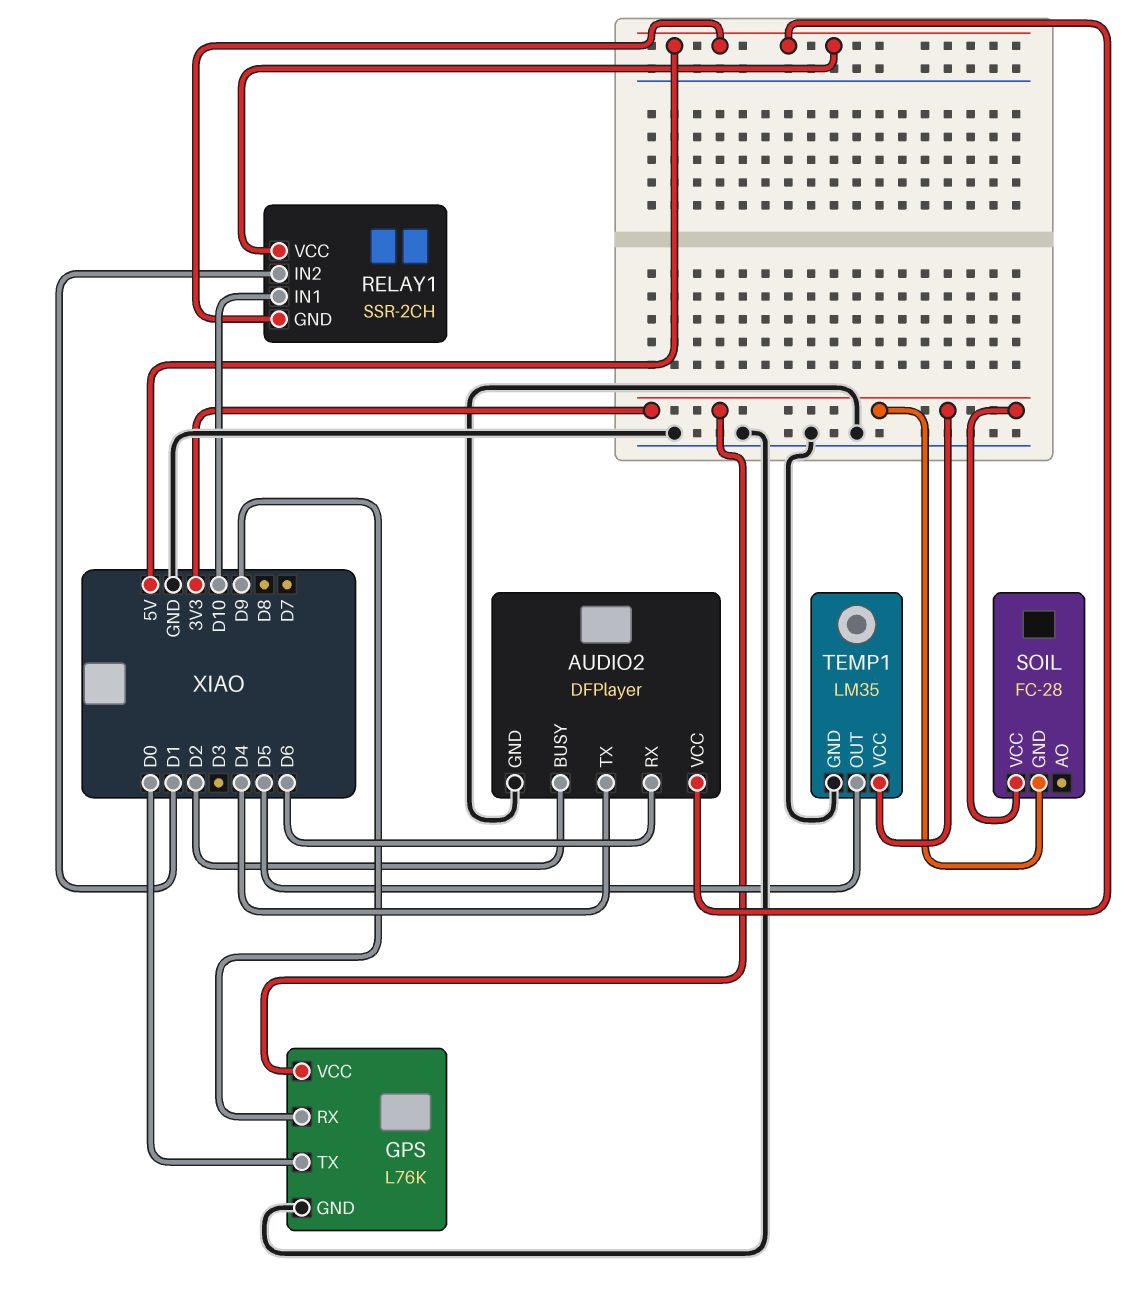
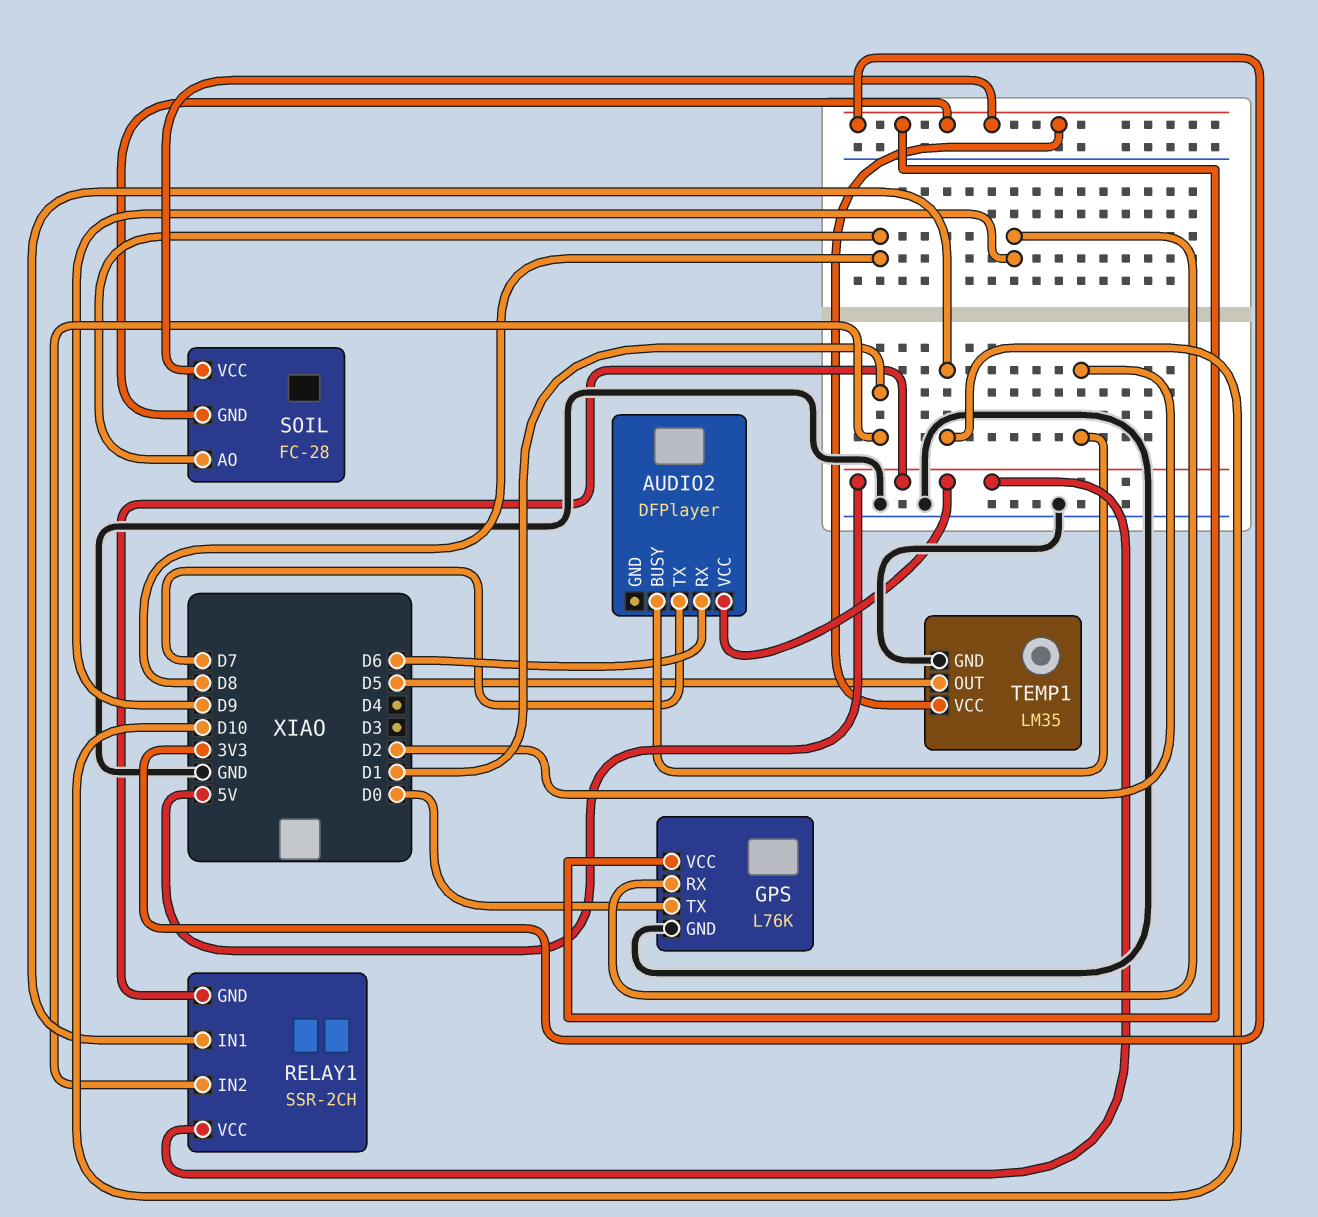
AUDIO2 pin GND: GND -> none
AUDIO2 pin TX: D4 -> D7
SOIL pin AO: none -> D8

